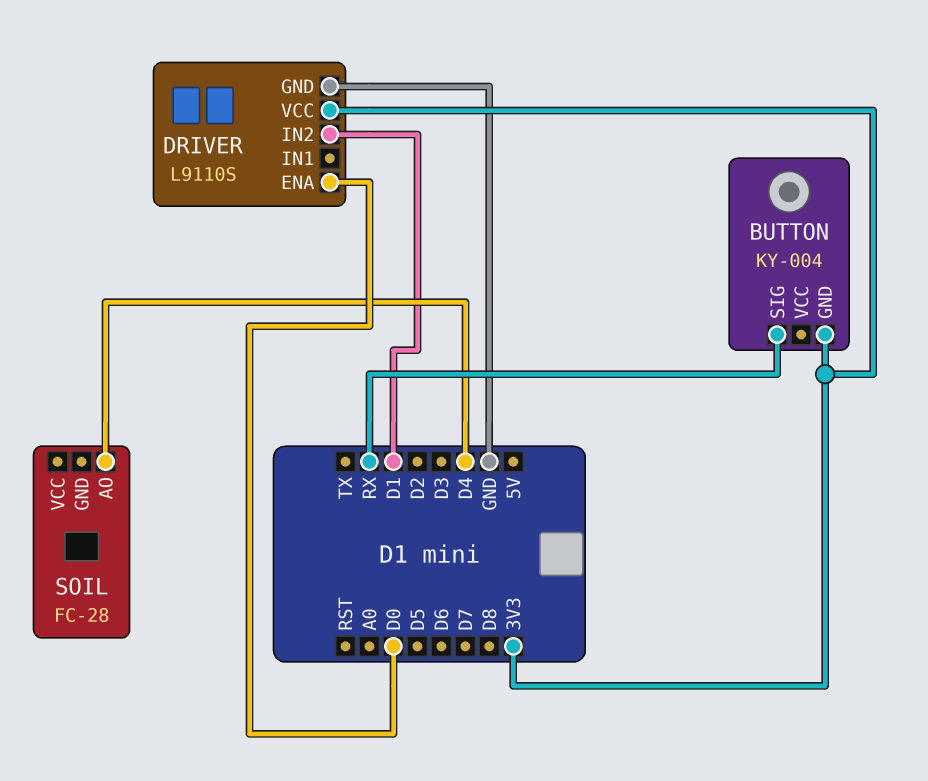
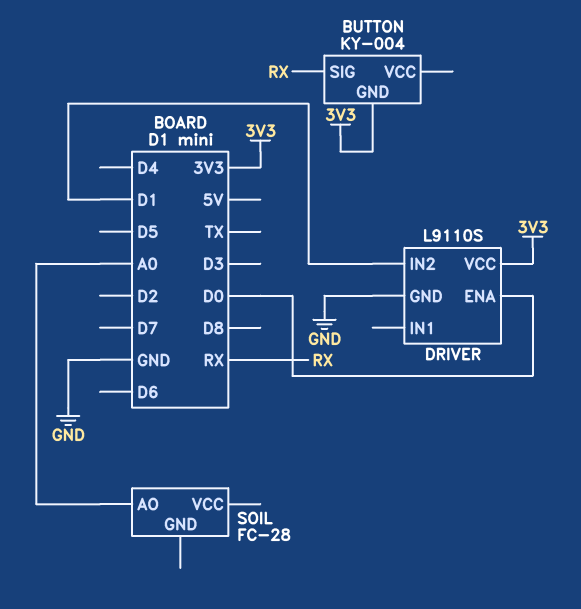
SOIL pin AO: D4 -> A0

